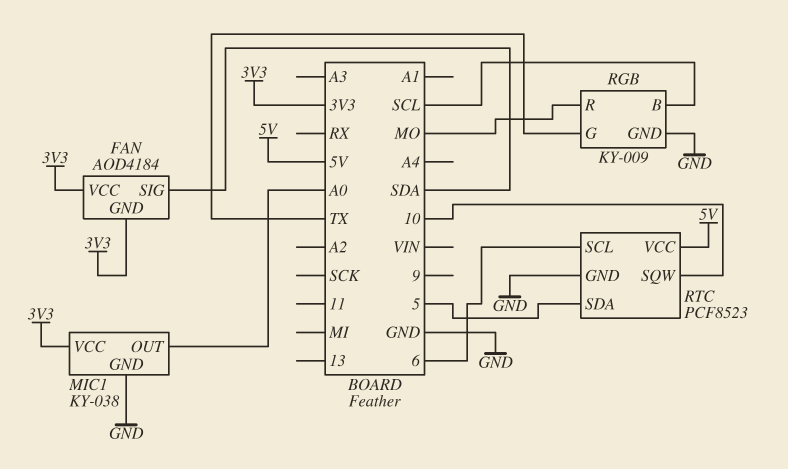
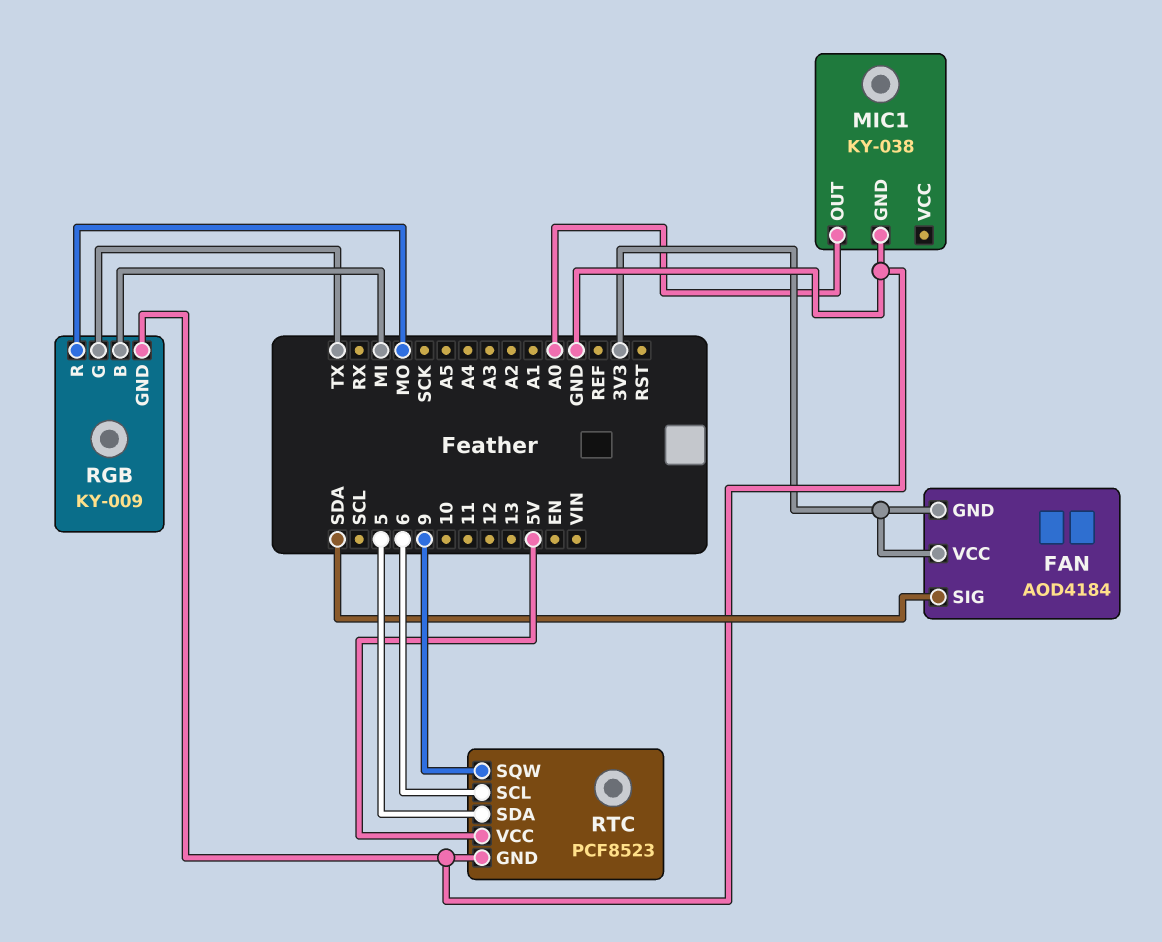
MIC1 pin VCC: 3V3 -> none
RGB pin B: SCL -> MI
RTC pin SQW: 10 -> 9

